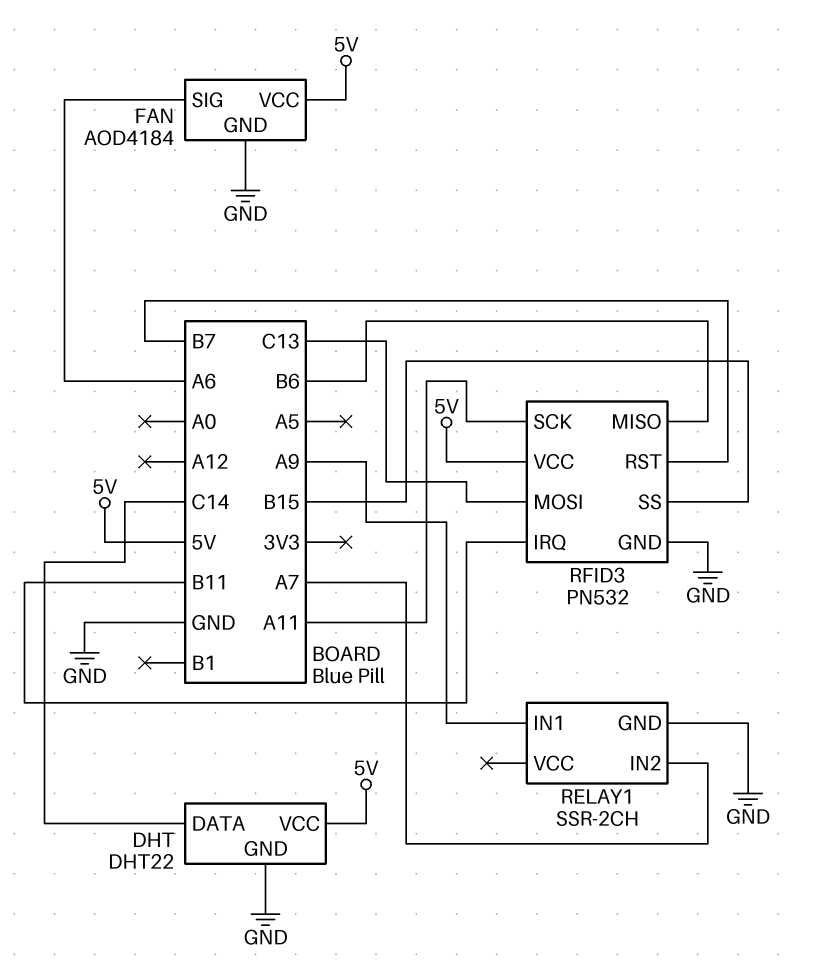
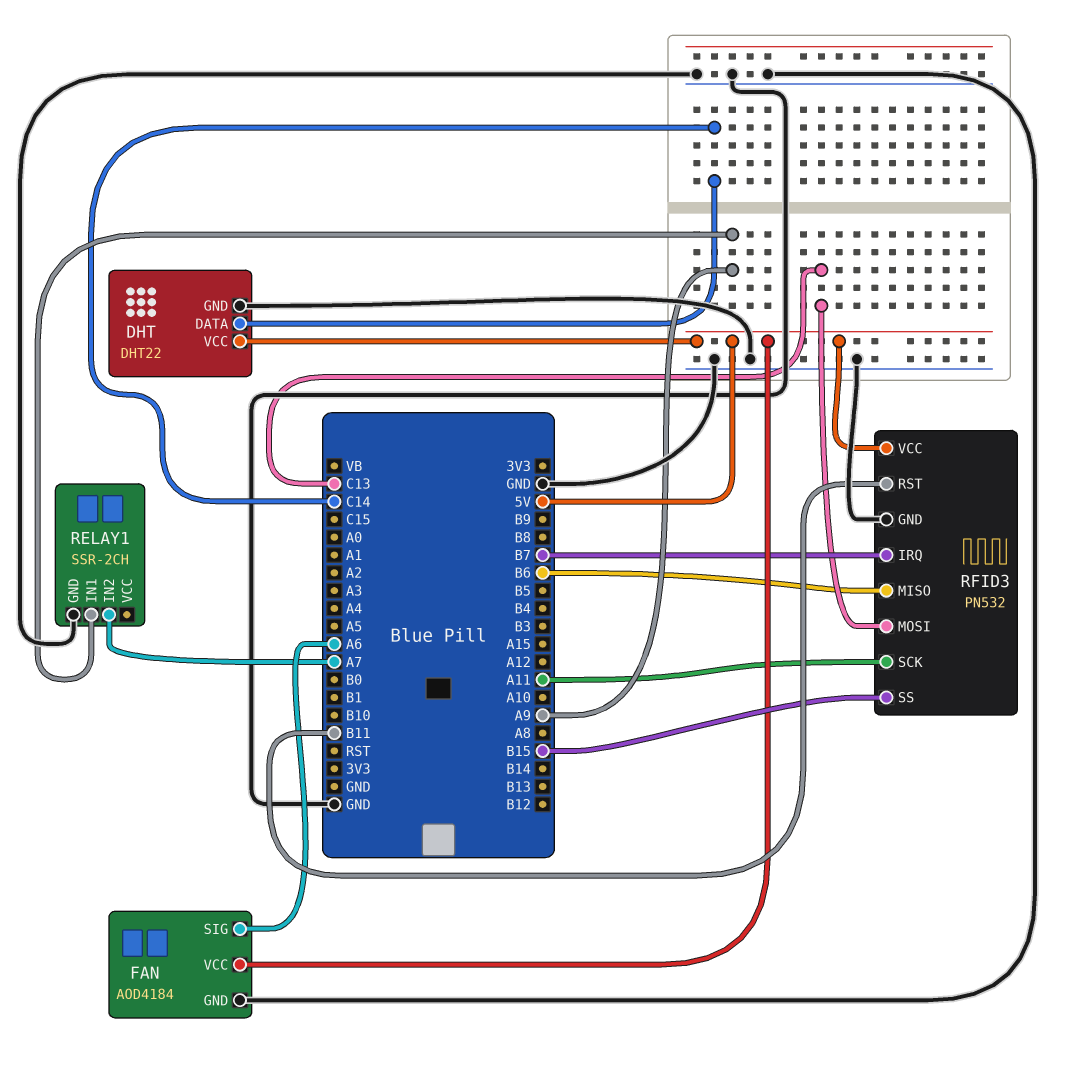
RFID3 pin IRQ: B11 -> B7
RFID3 pin RST: B7 -> B11

